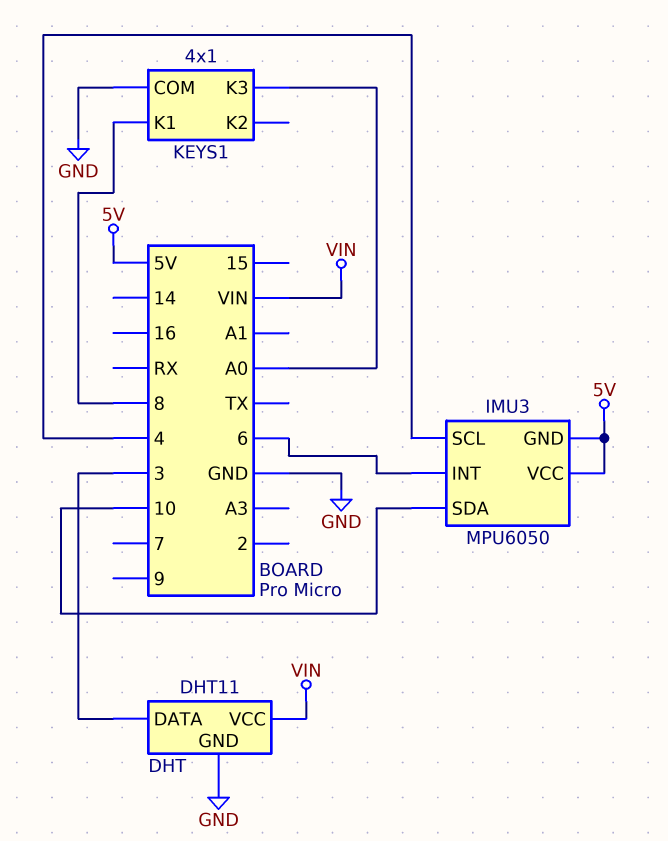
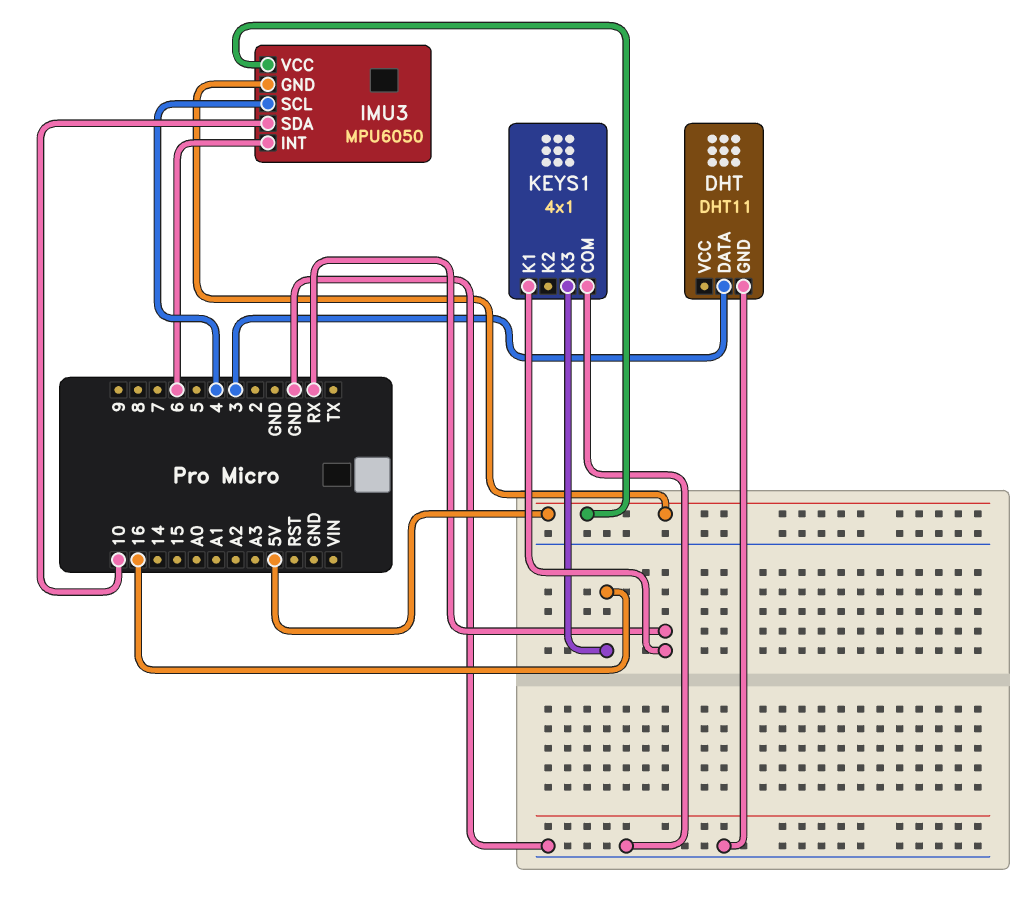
DHT pin VCC: VIN -> none
KEYS1 pin K1: 8 -> RX
KEYS1 pin K3: A0 -> 16

